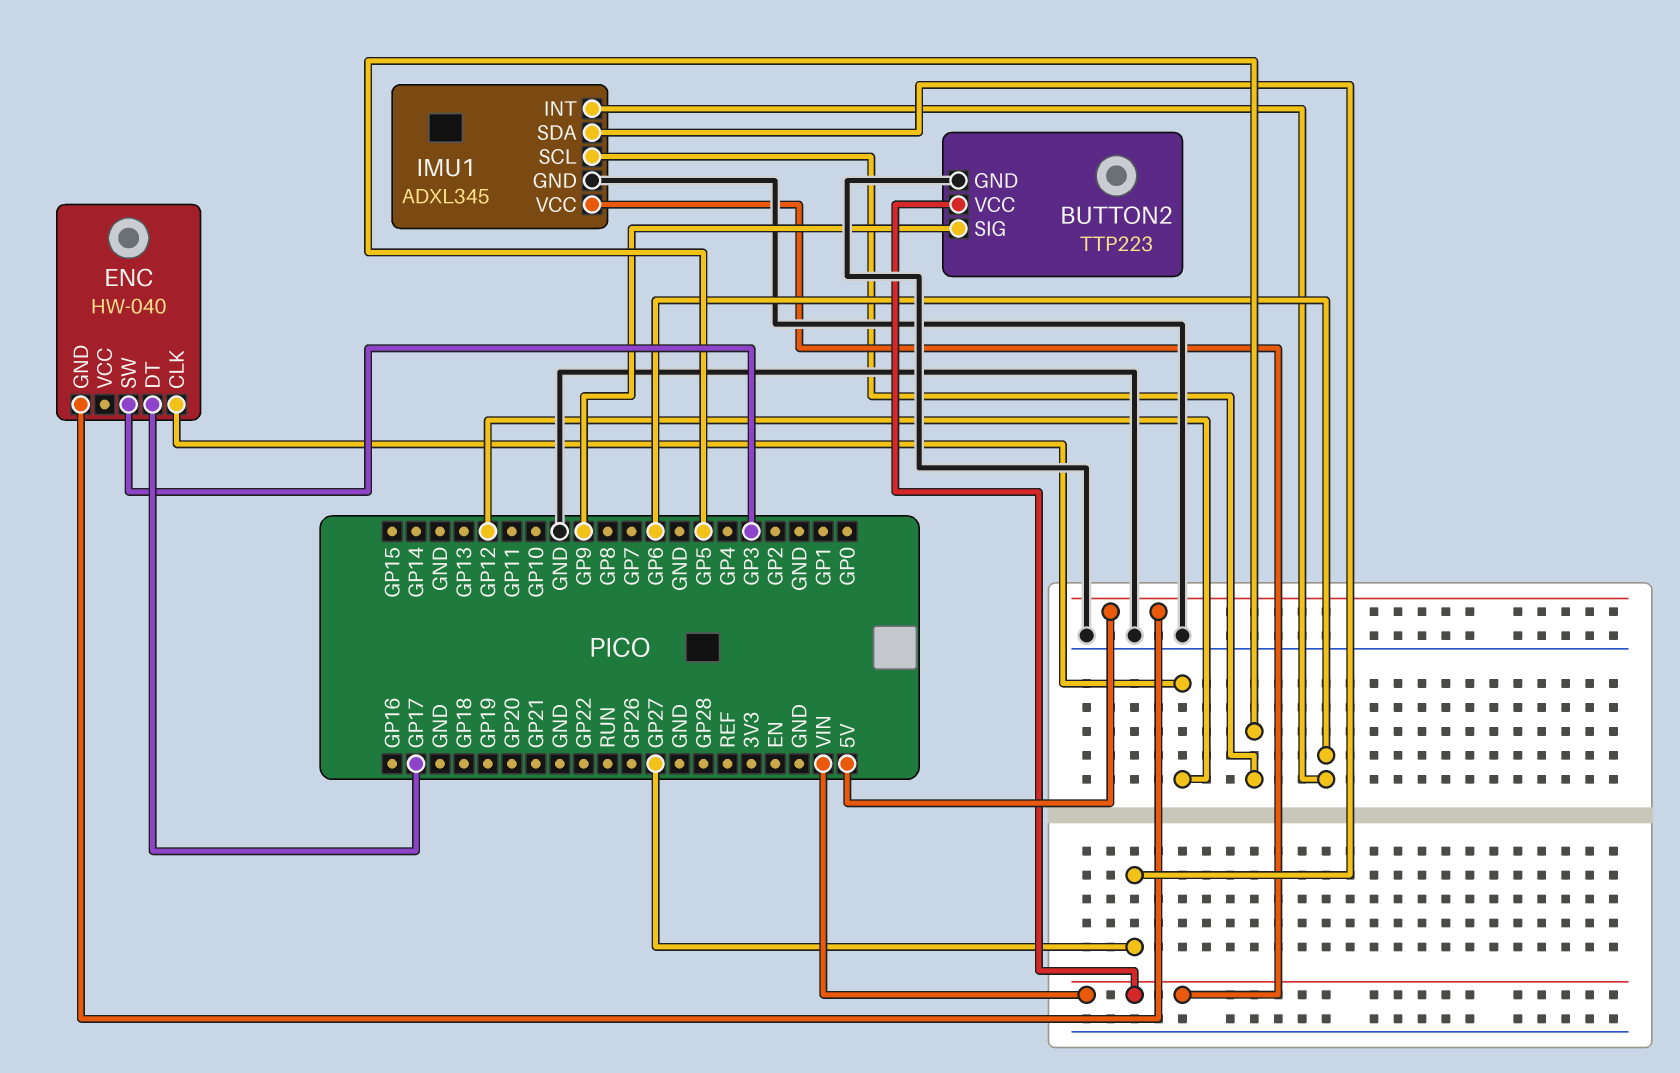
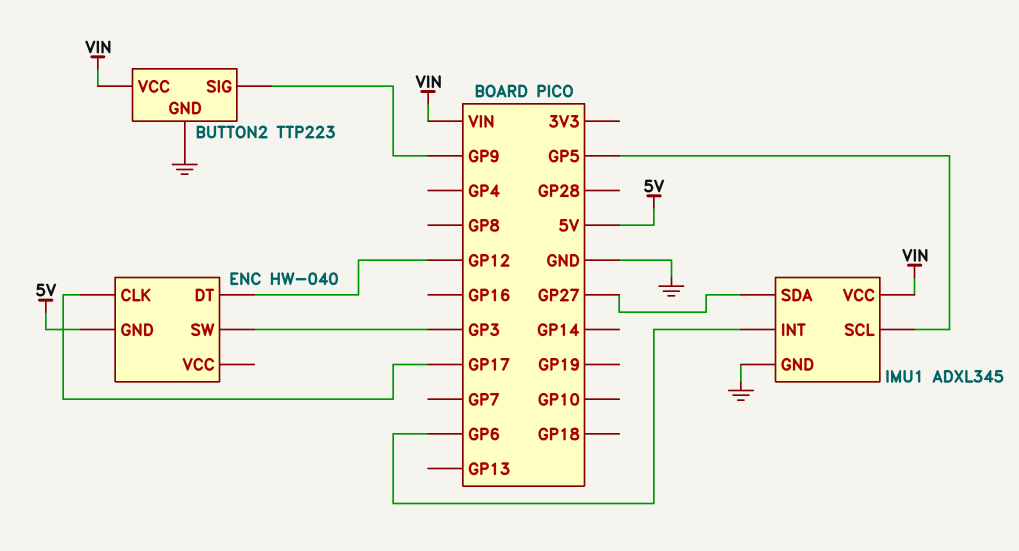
ENC pin CLK: GP12 -> GP17
ENC pin DT: GP17 -> GP12

